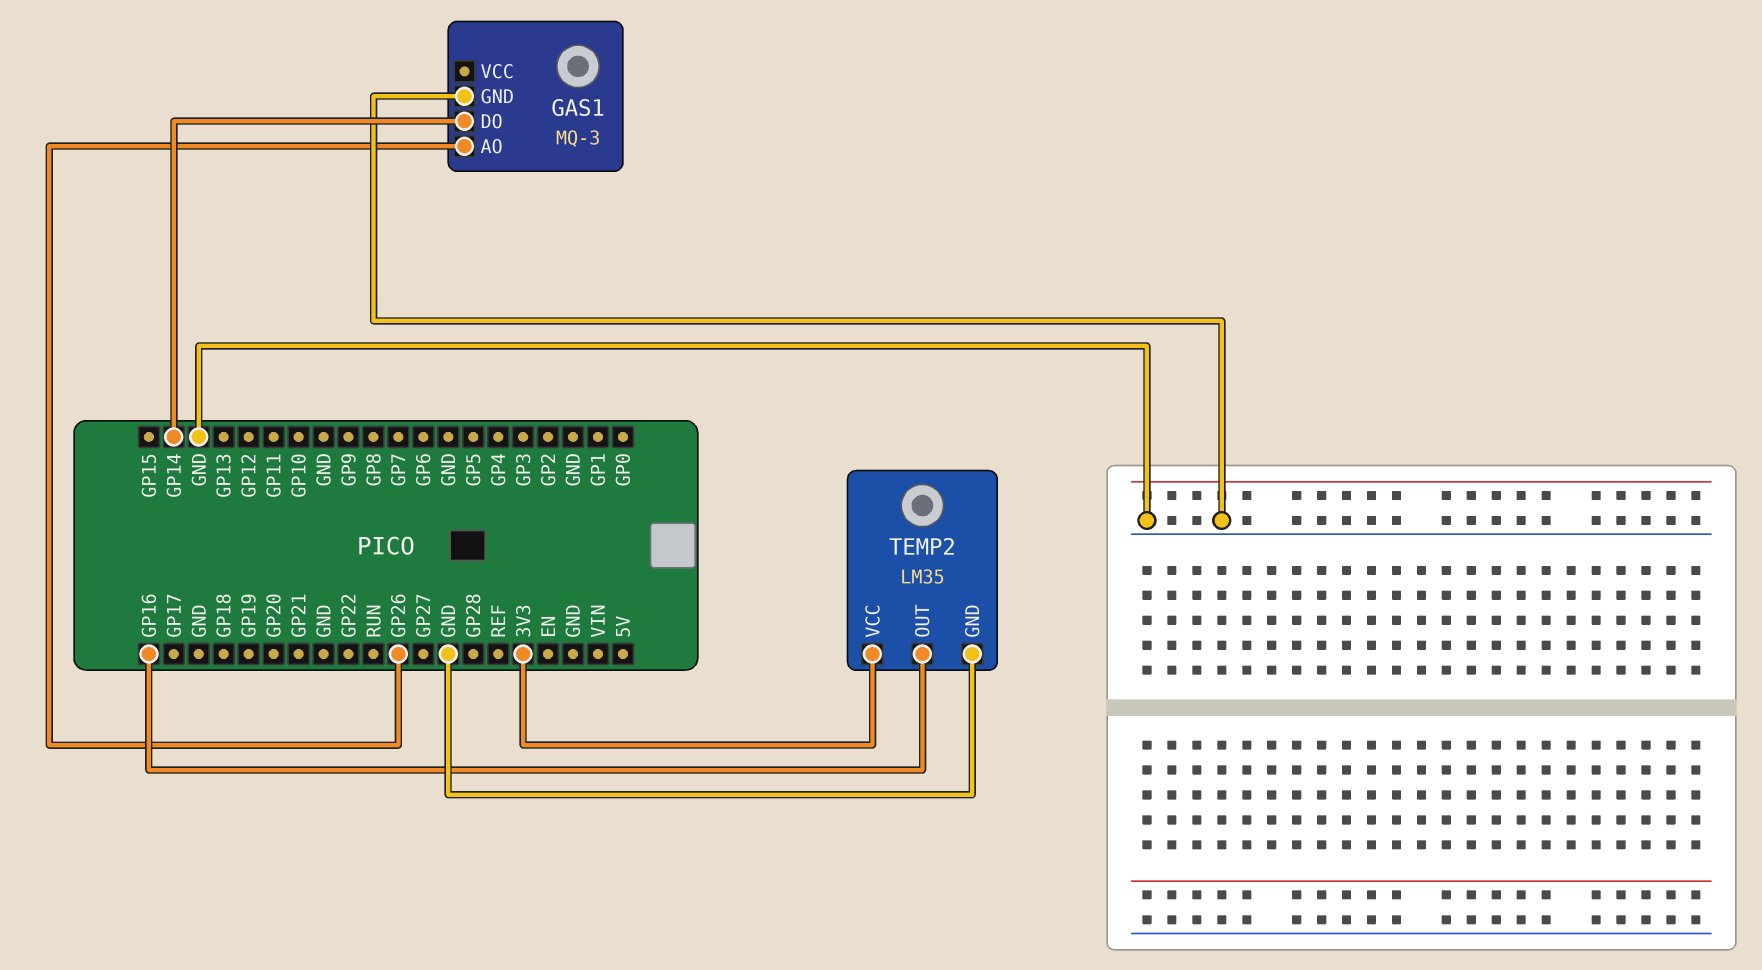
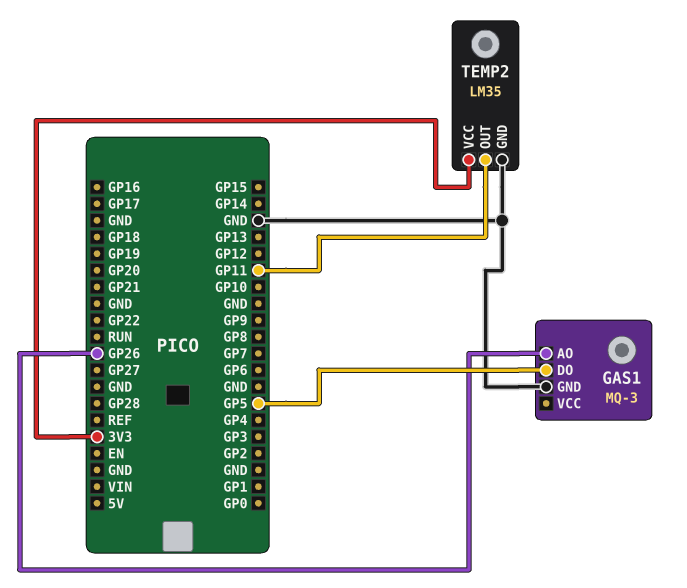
GAS1 pin DO: GP14 -> GP5
TEMP2 pin OUT: GP16 -> GP11

